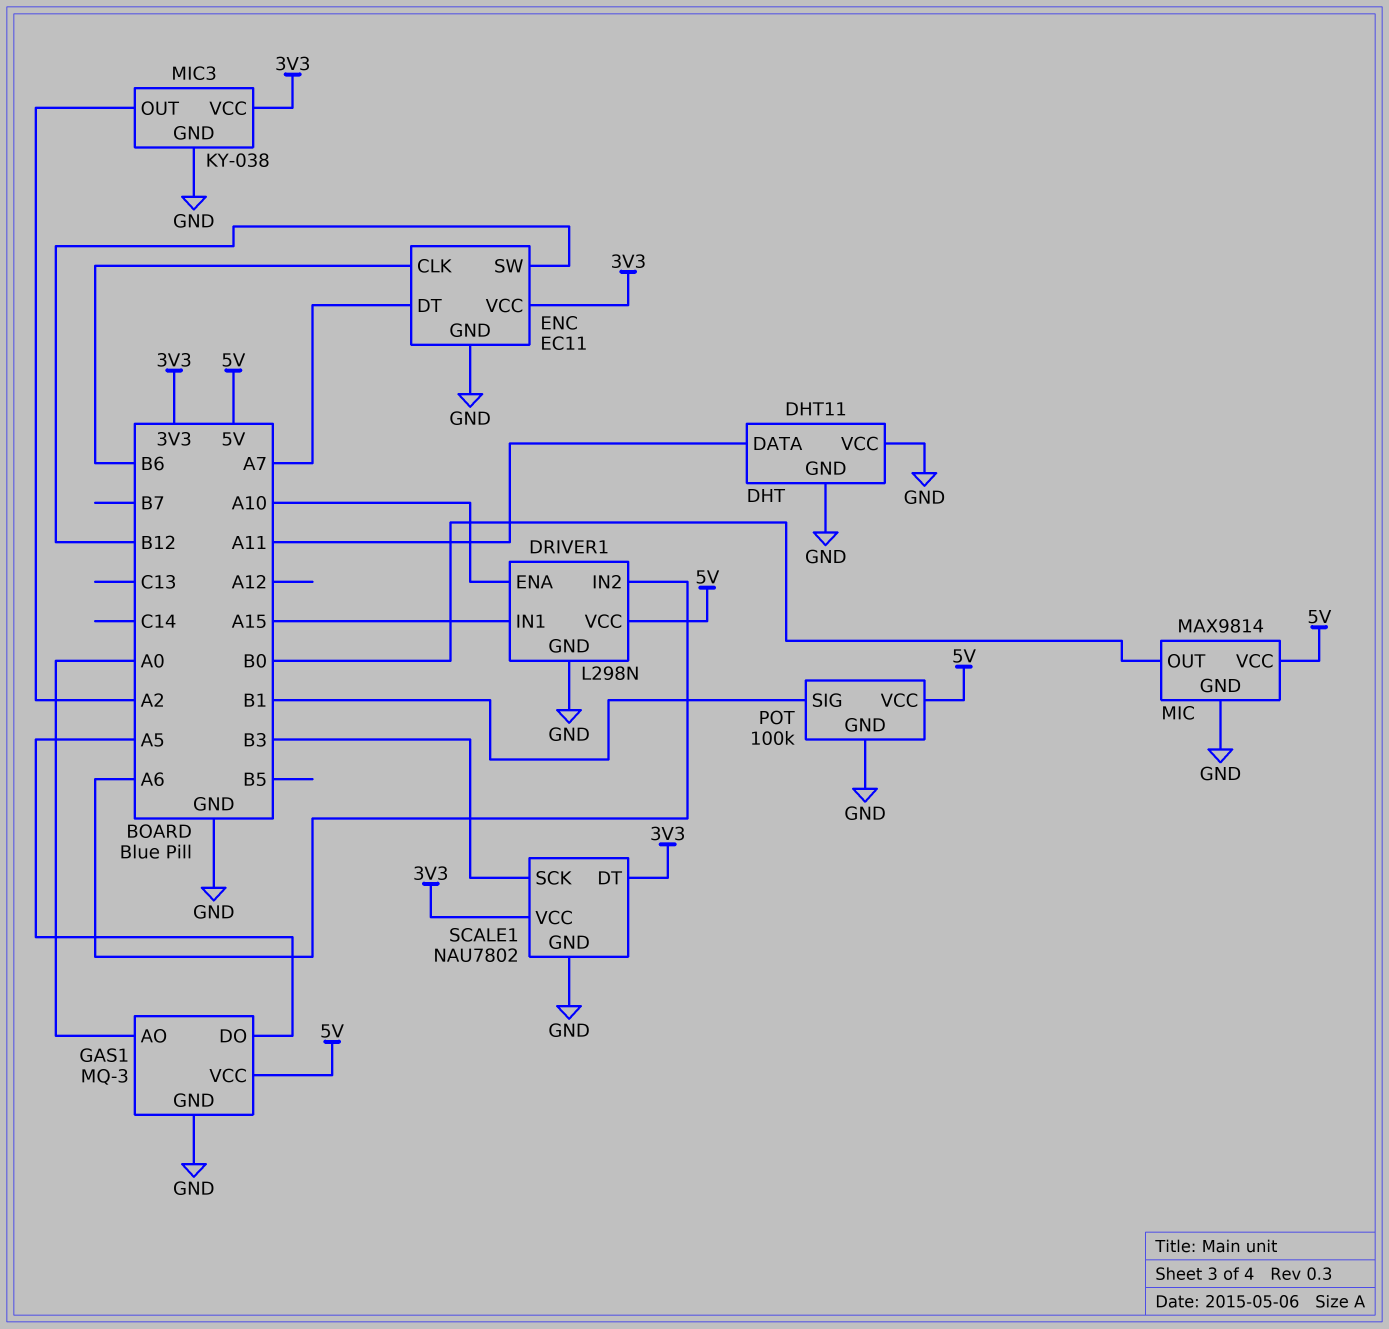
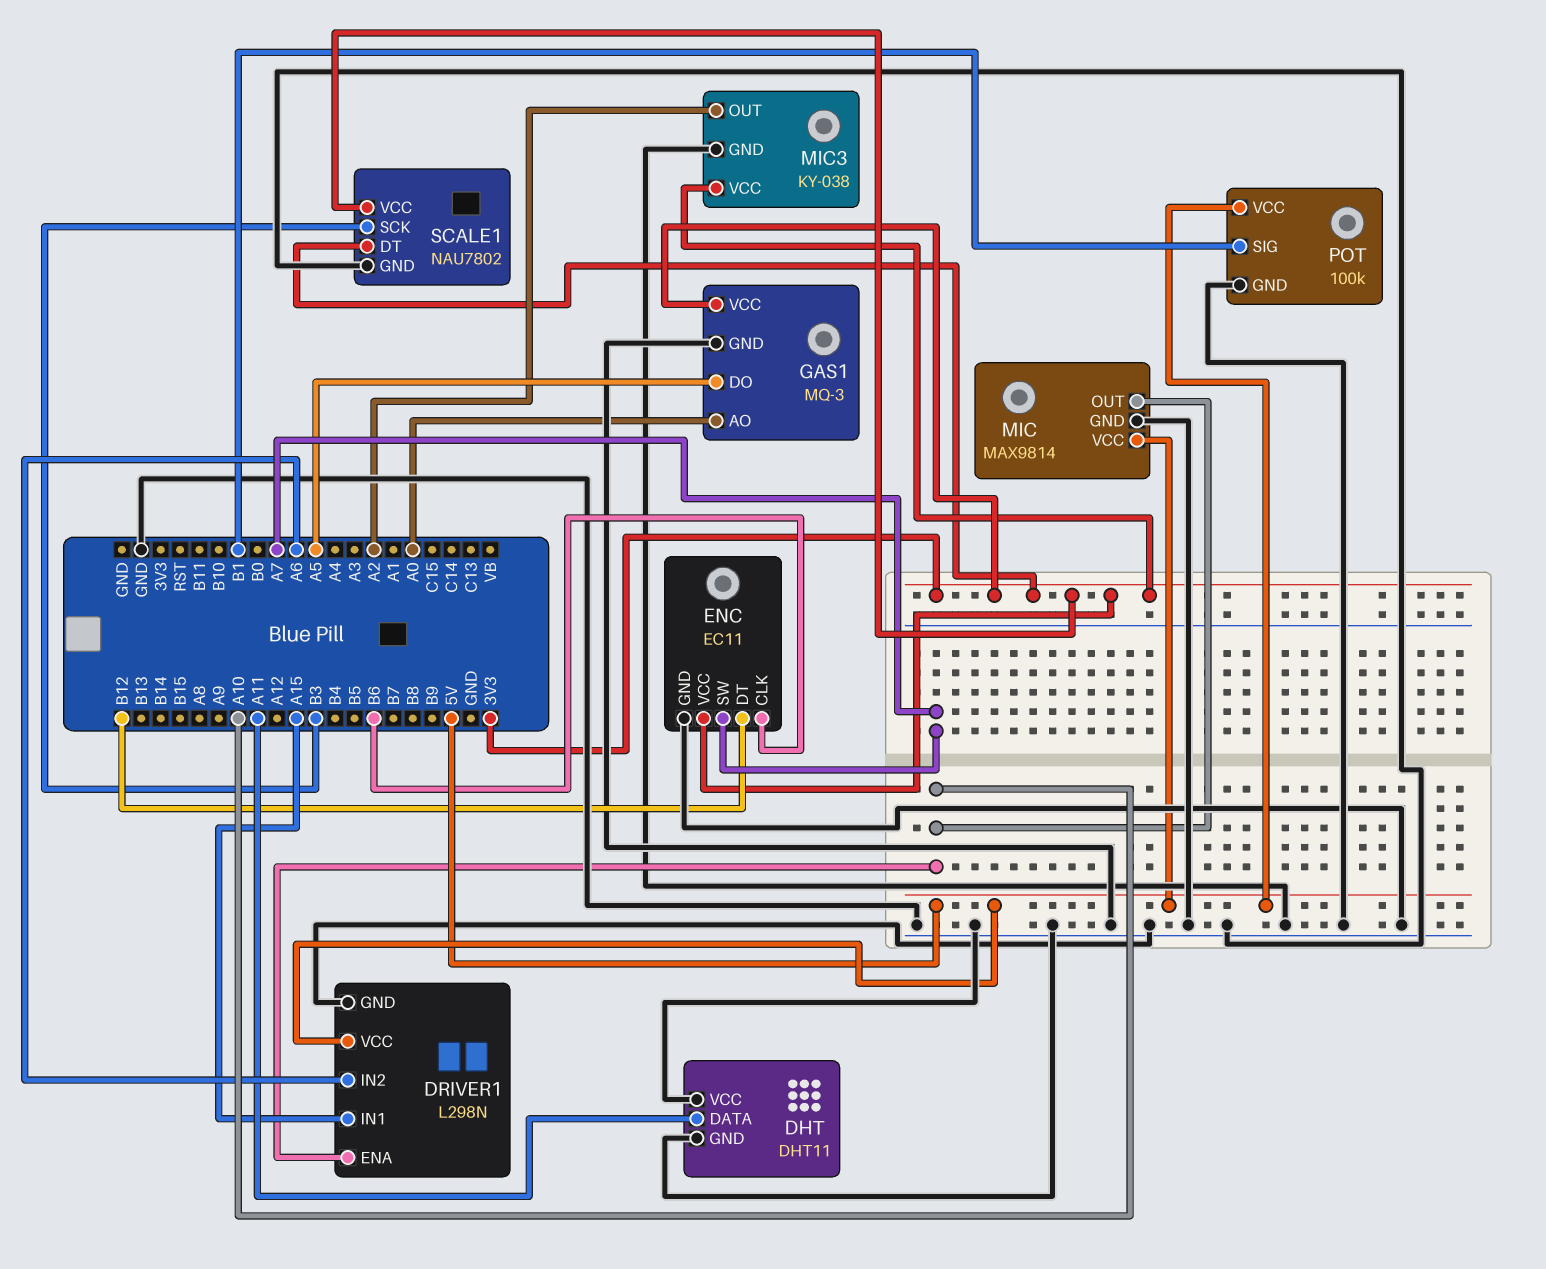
ENC pin DT: A7 -> B12
ENC pin SW: B12 -> A7
GAS1 pin VCC: 5V -> 3V3
MIC pin OUT: B0 -> A10

